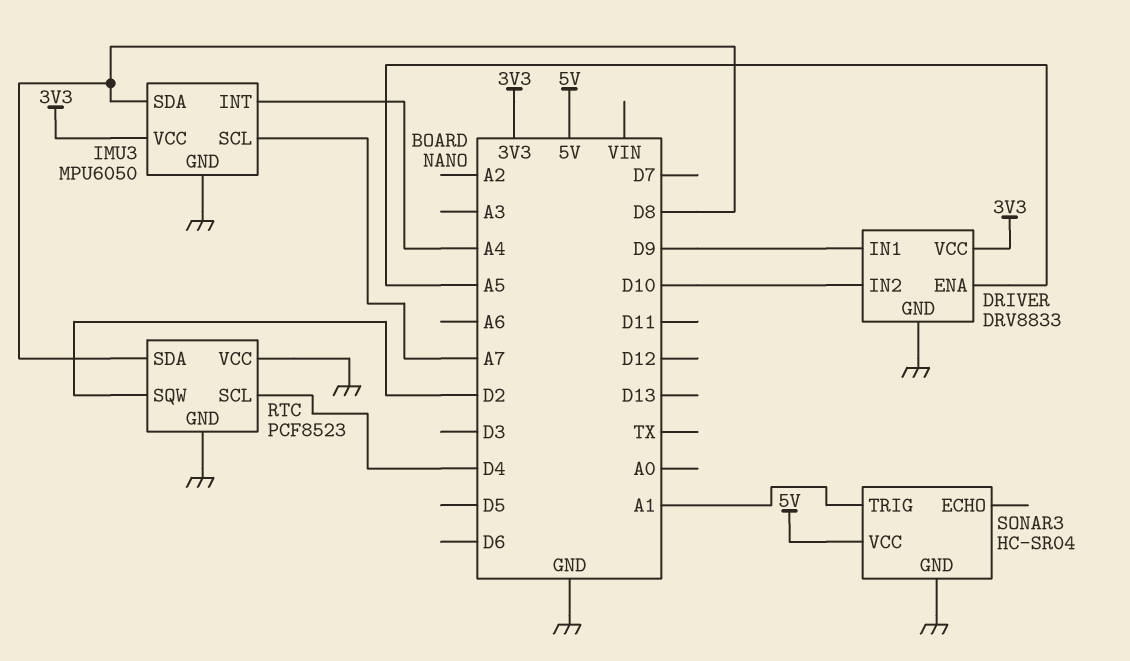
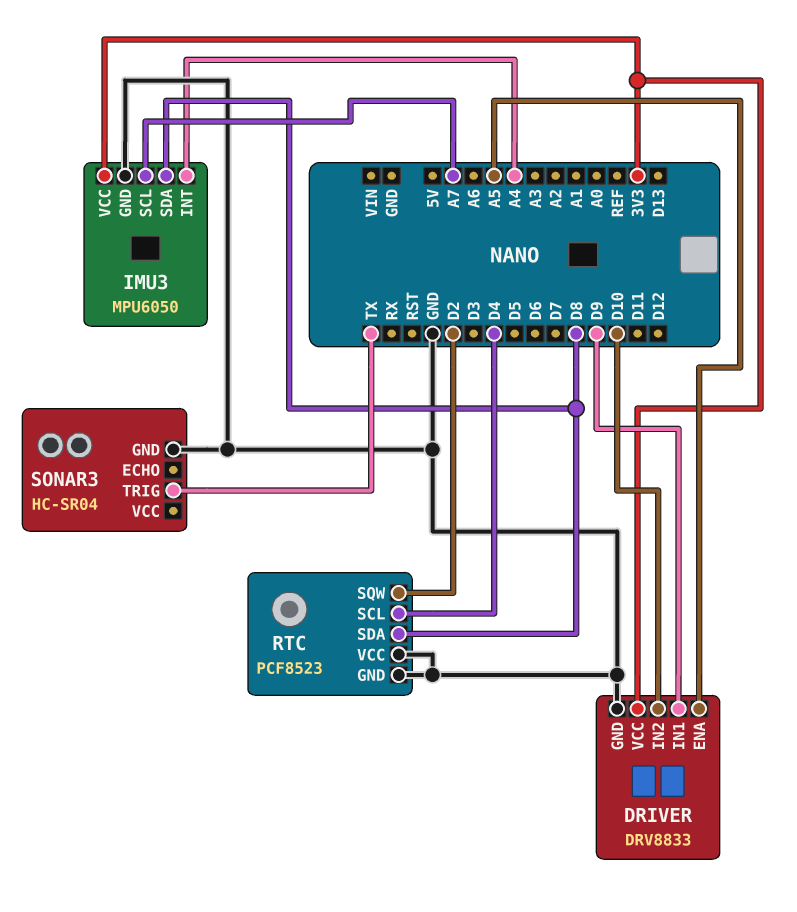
SONAR3 pin TRIG: A1 -> TX
SONAR3 pin VCC: 5V -> none

